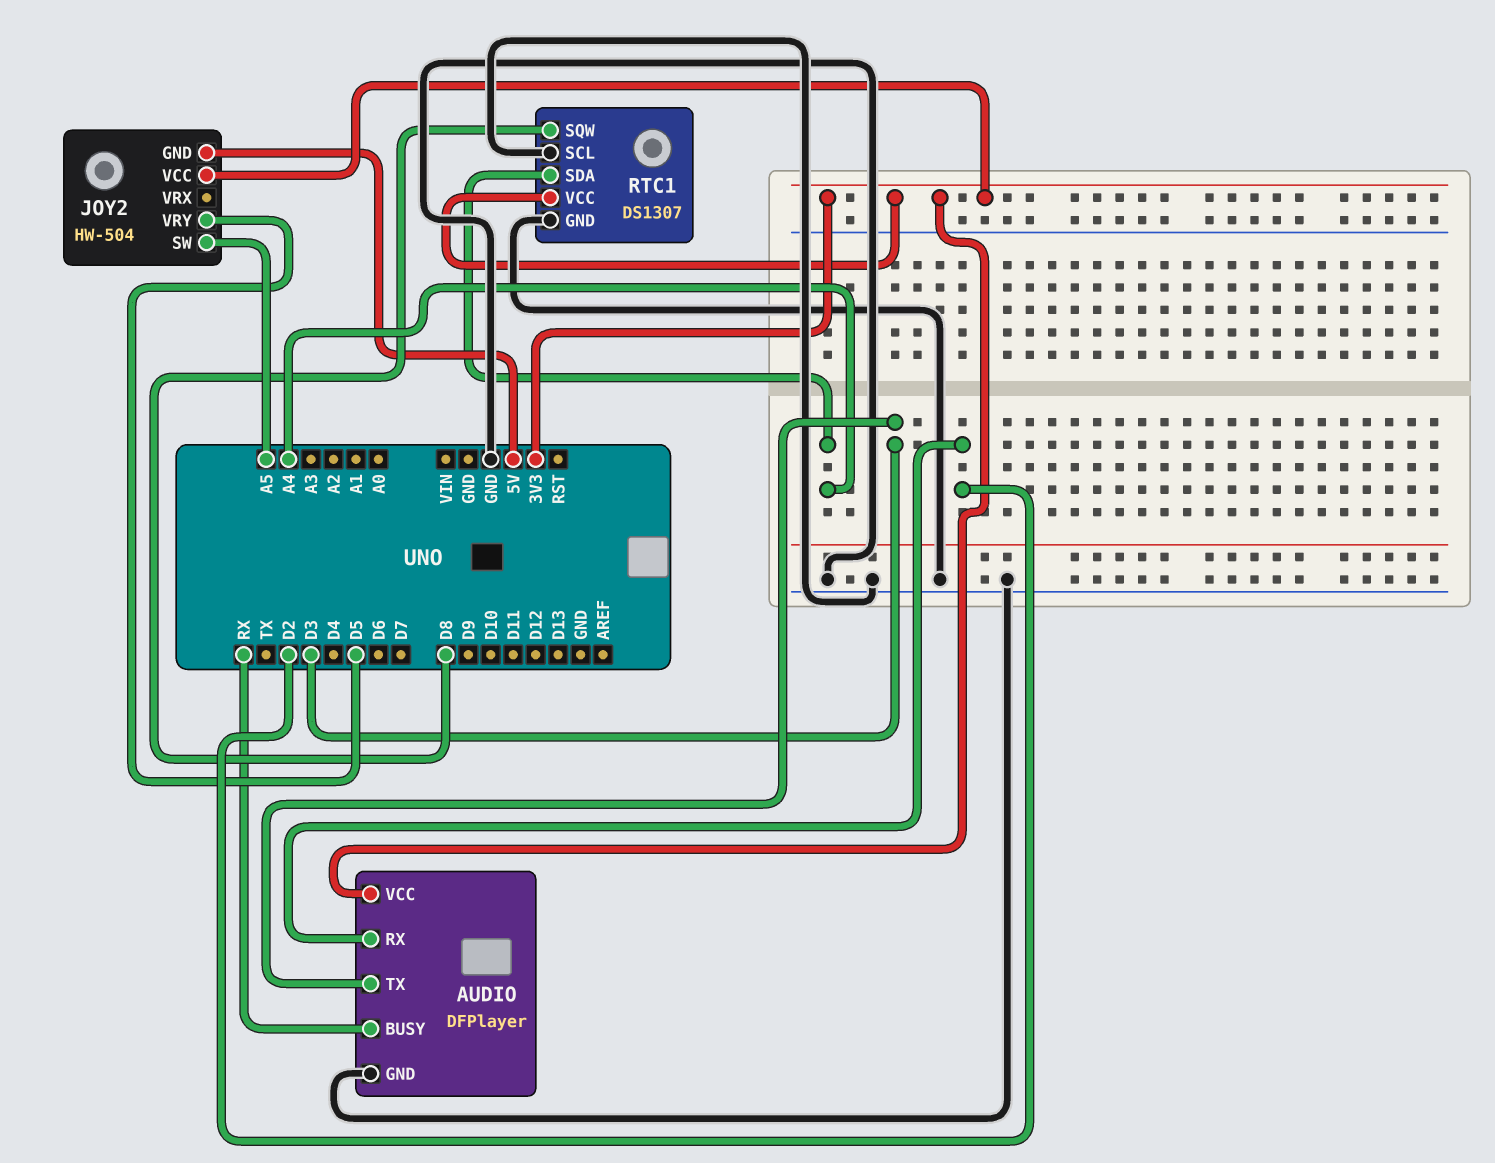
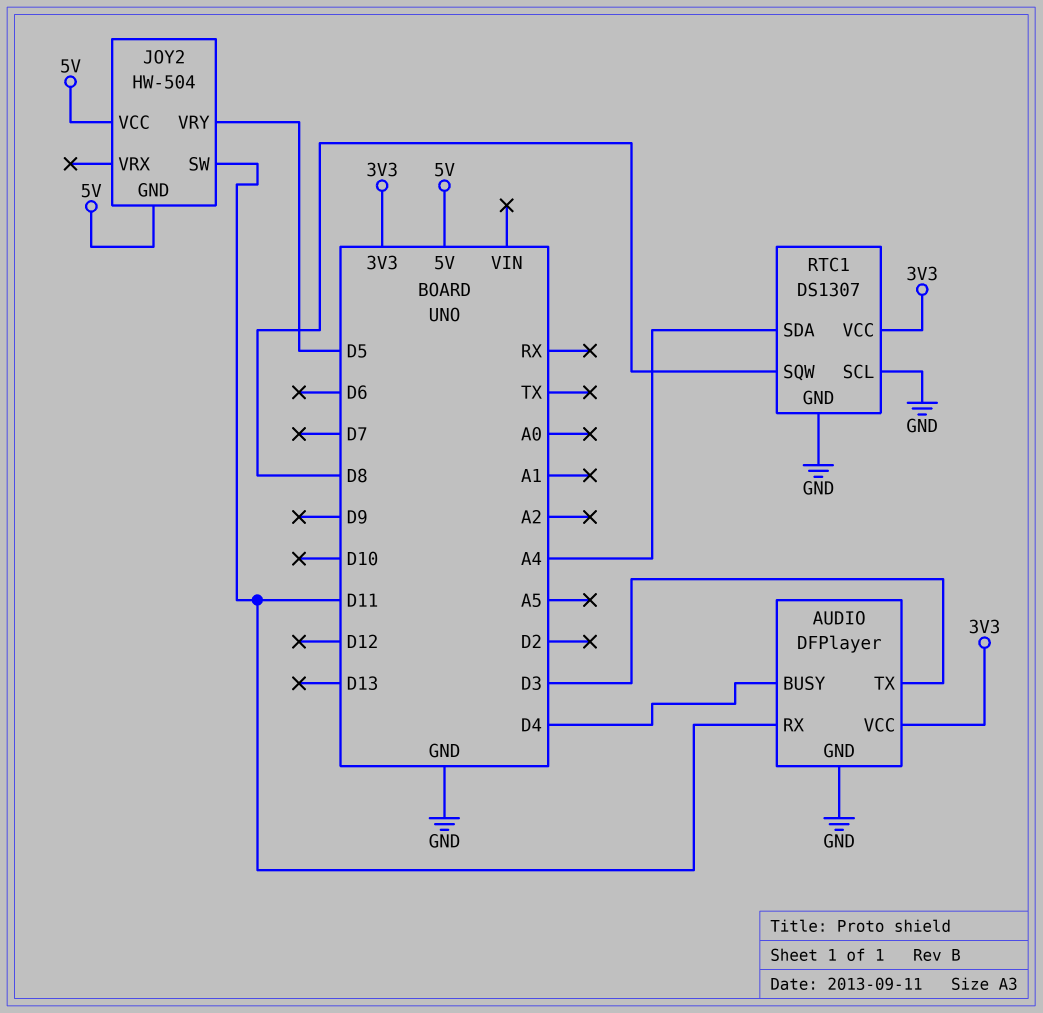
AUDIO pin BUSY: RX -> D4
AUDIO pin RX: D2 -> D11
JOY2 pin SW: A5 -> D11
JOY2 pin VCC: 3V3 -> 5V

